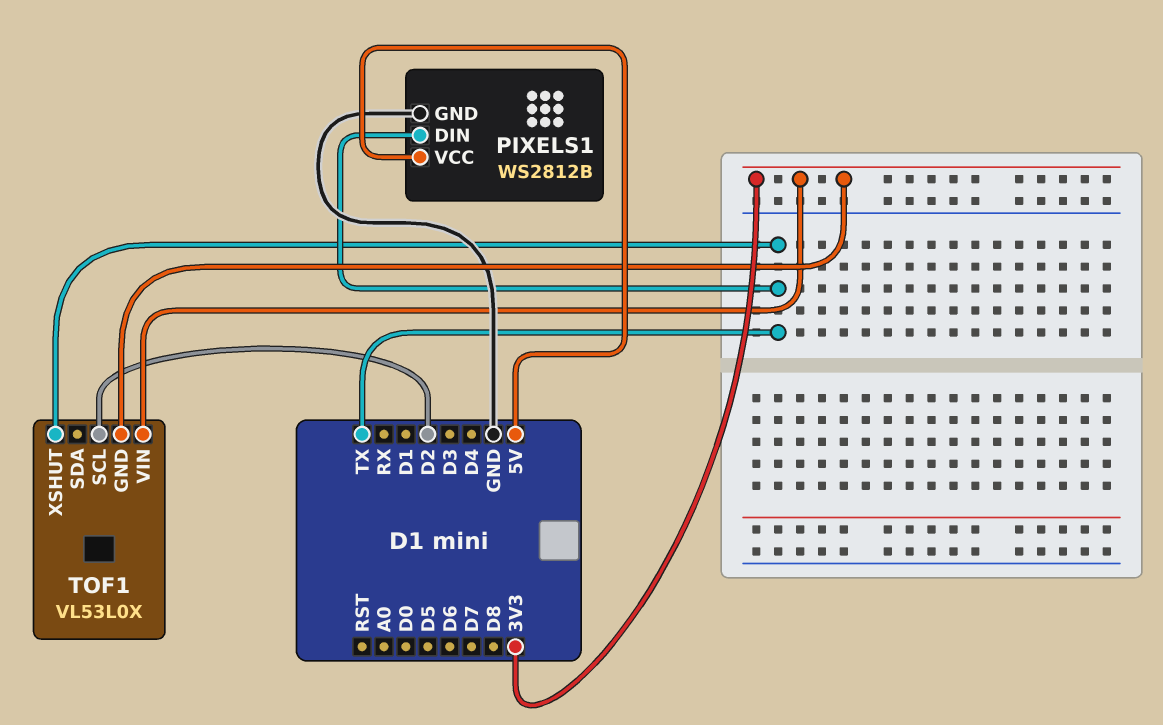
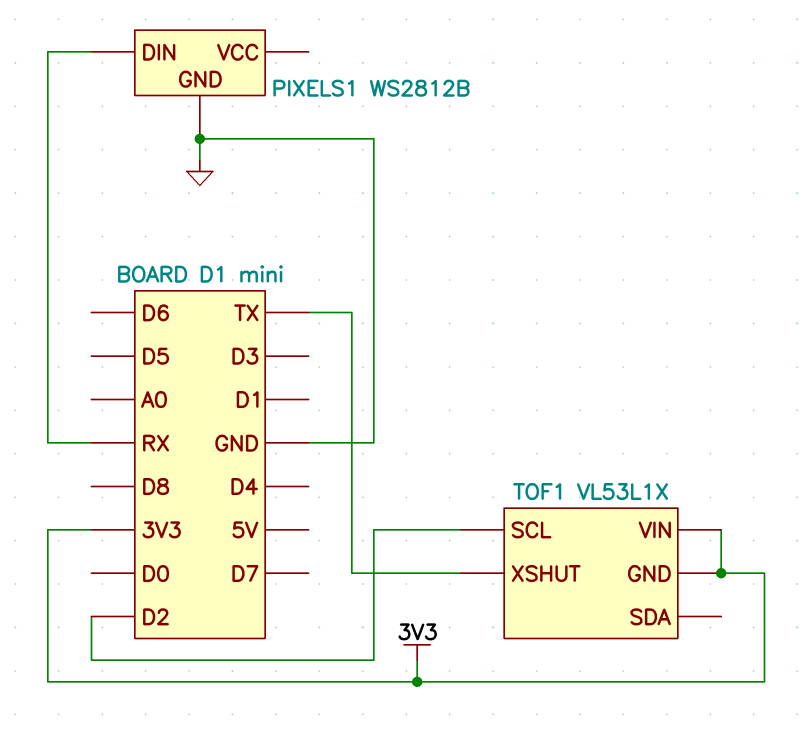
PIXELS1 pin DIN: TX -> RX
PIXELS1 pin VCC: 5V -> none
TOF1: VL53L0X -> VL53L1X

